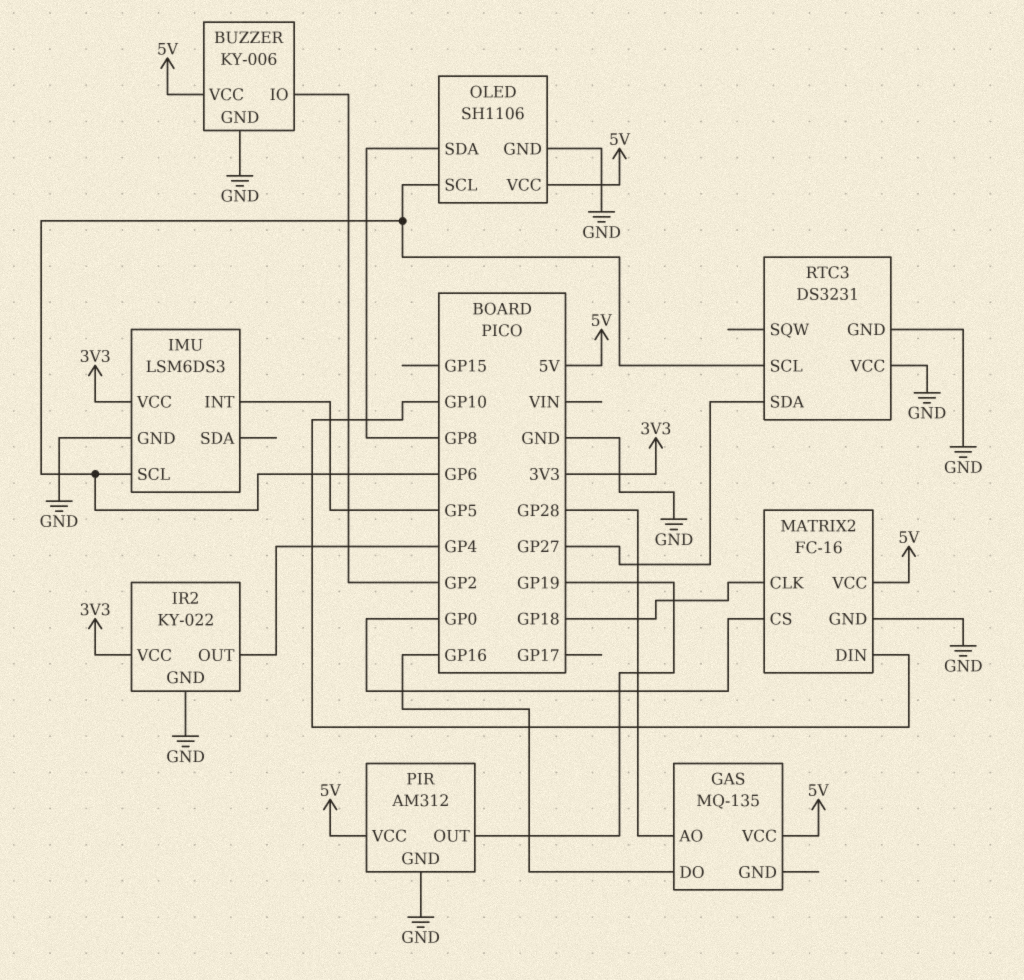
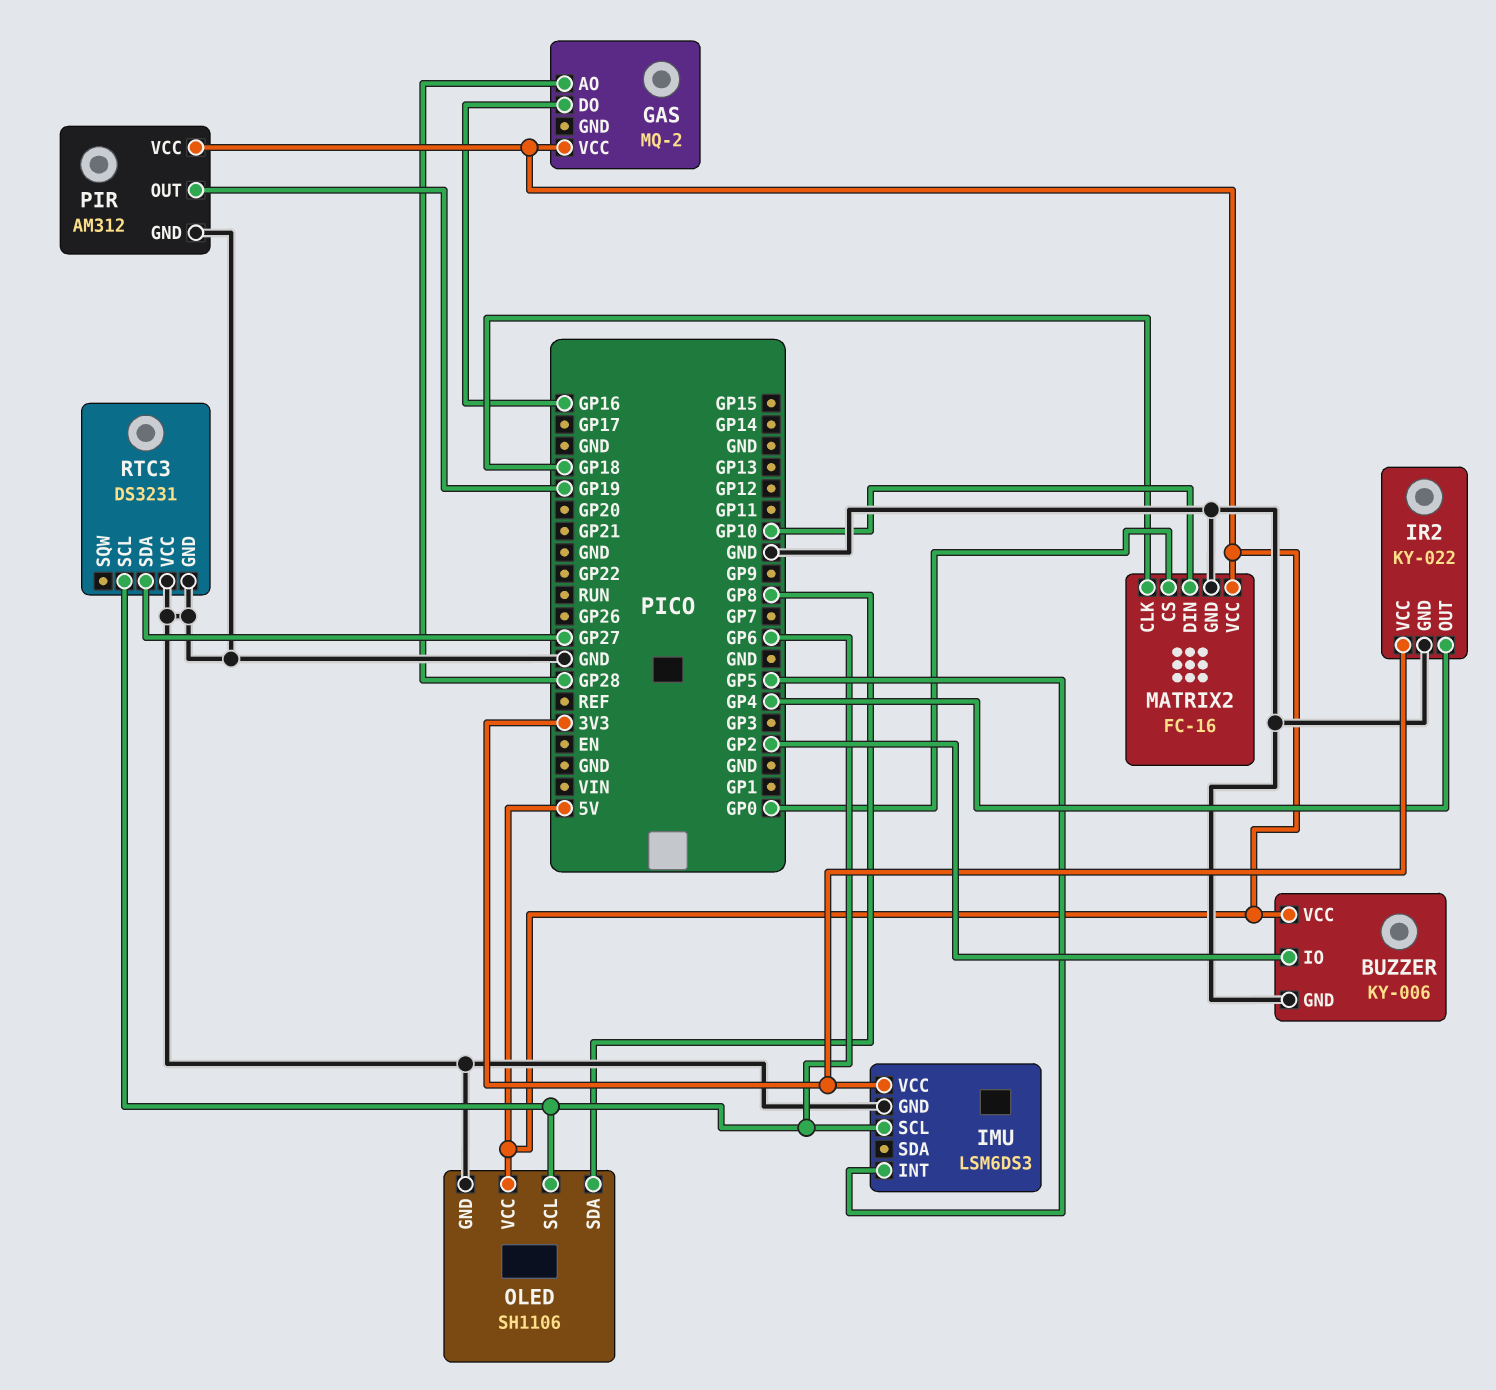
GAS: MQ-135 -> MQ-2

